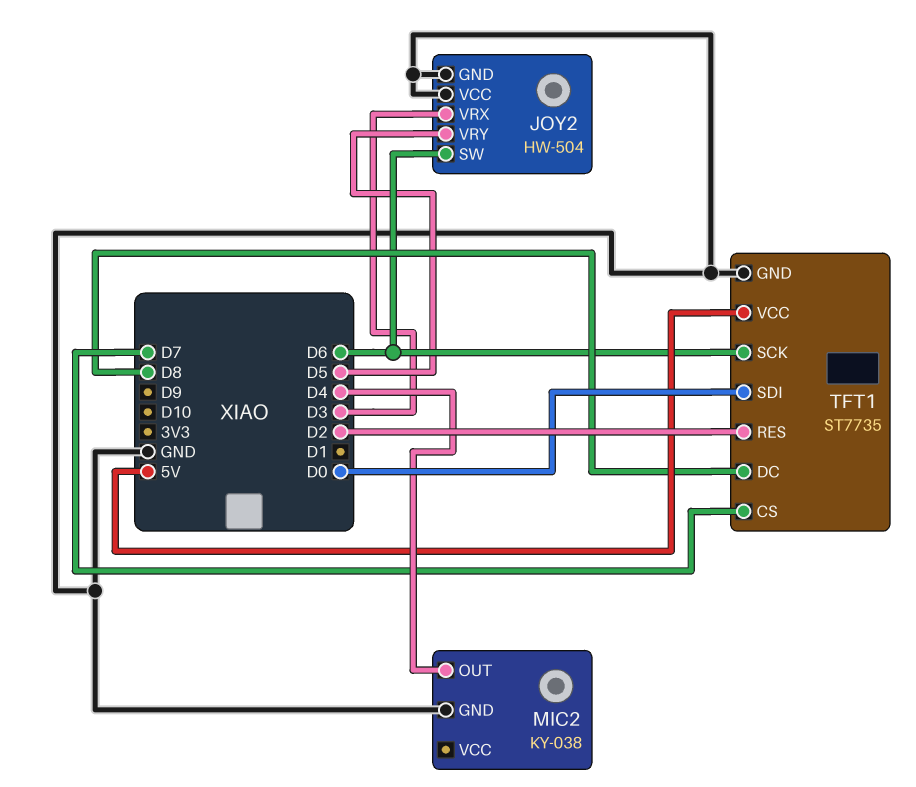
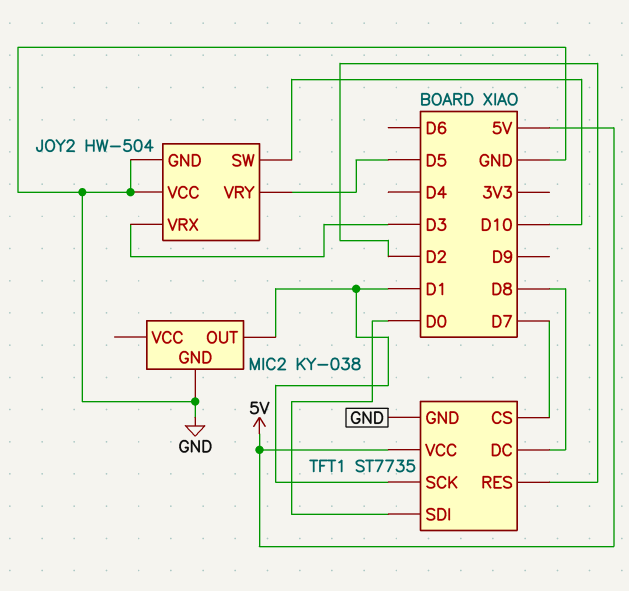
JOY2 pin SW: D6 -> D10
MIC2 pin OUT: D4 -> D1
TFT1 pin SCK: D6 -> D1

